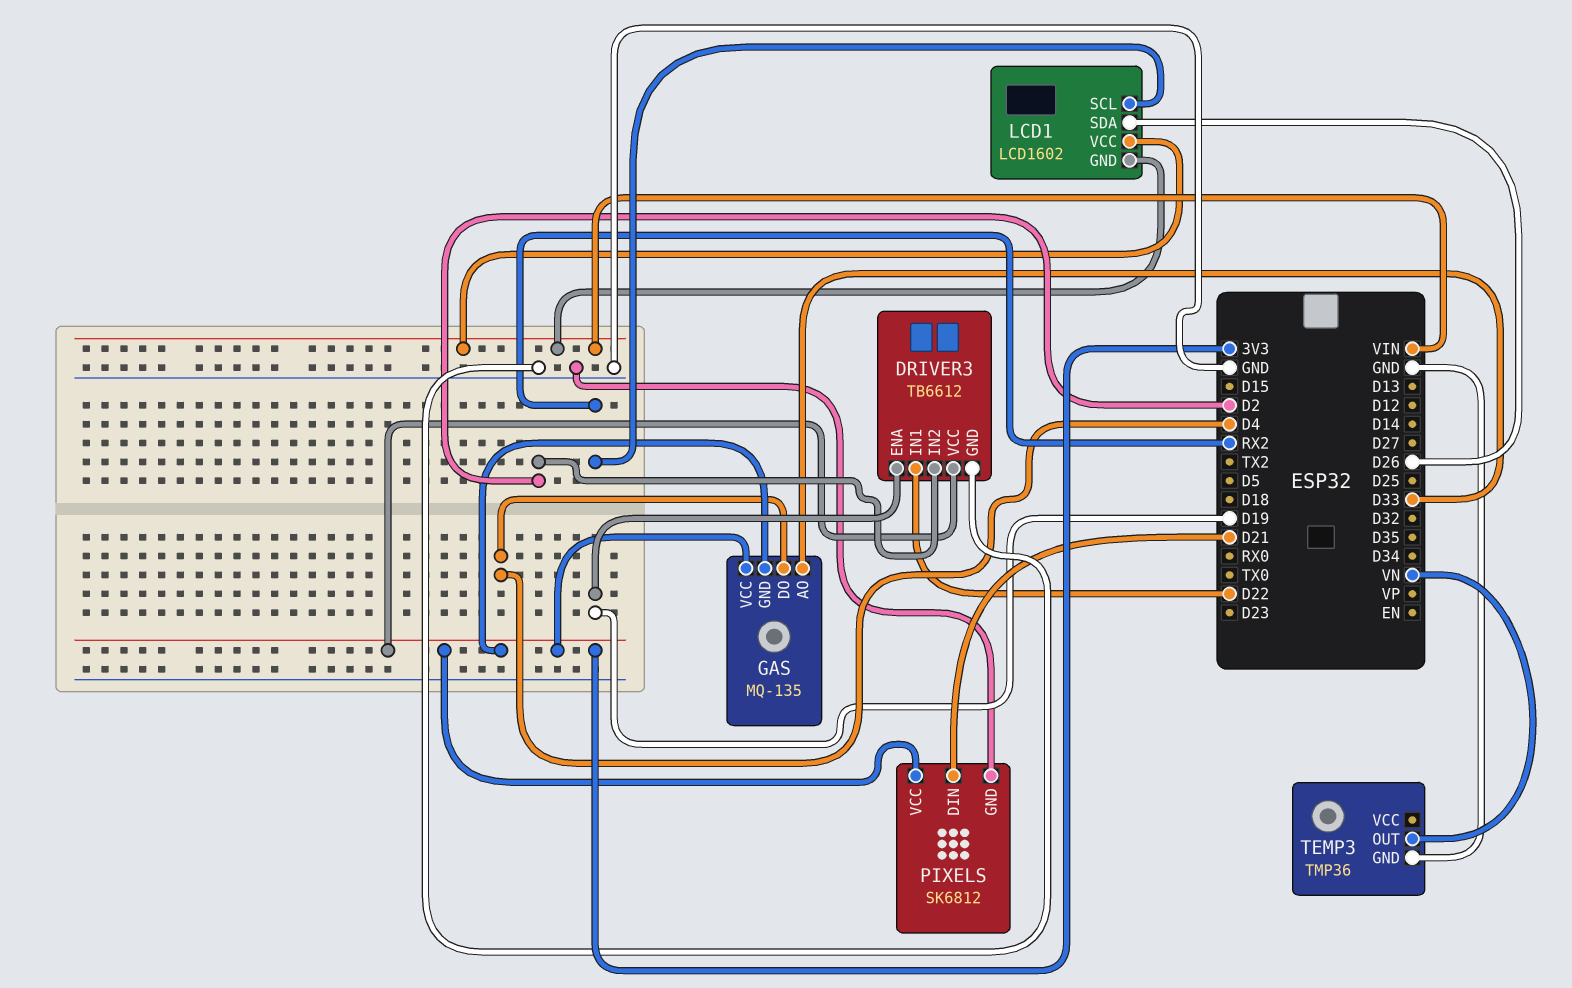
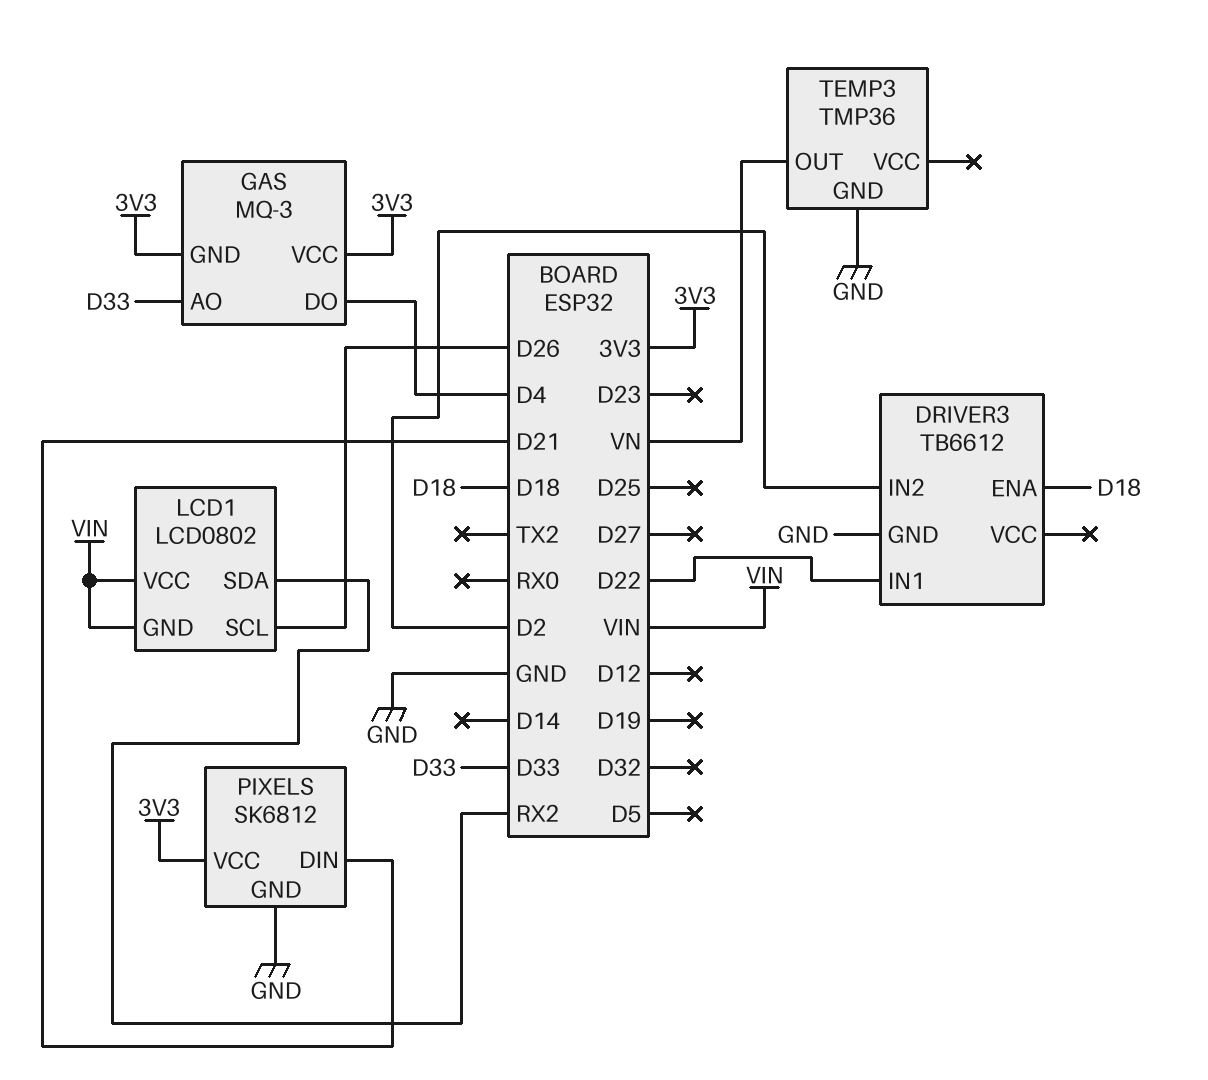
DRIVER3 pin ENA: D19 -> D18
DRIVER3 pin VCC: 3V3 -> none
GAS: MQ-135 -> MQ-3
LCD1: LCD1602 -> LCD0802
LCD1 pin SCL: RX2 -> D26
LCD1 pin SDA: D26 -> RX2

